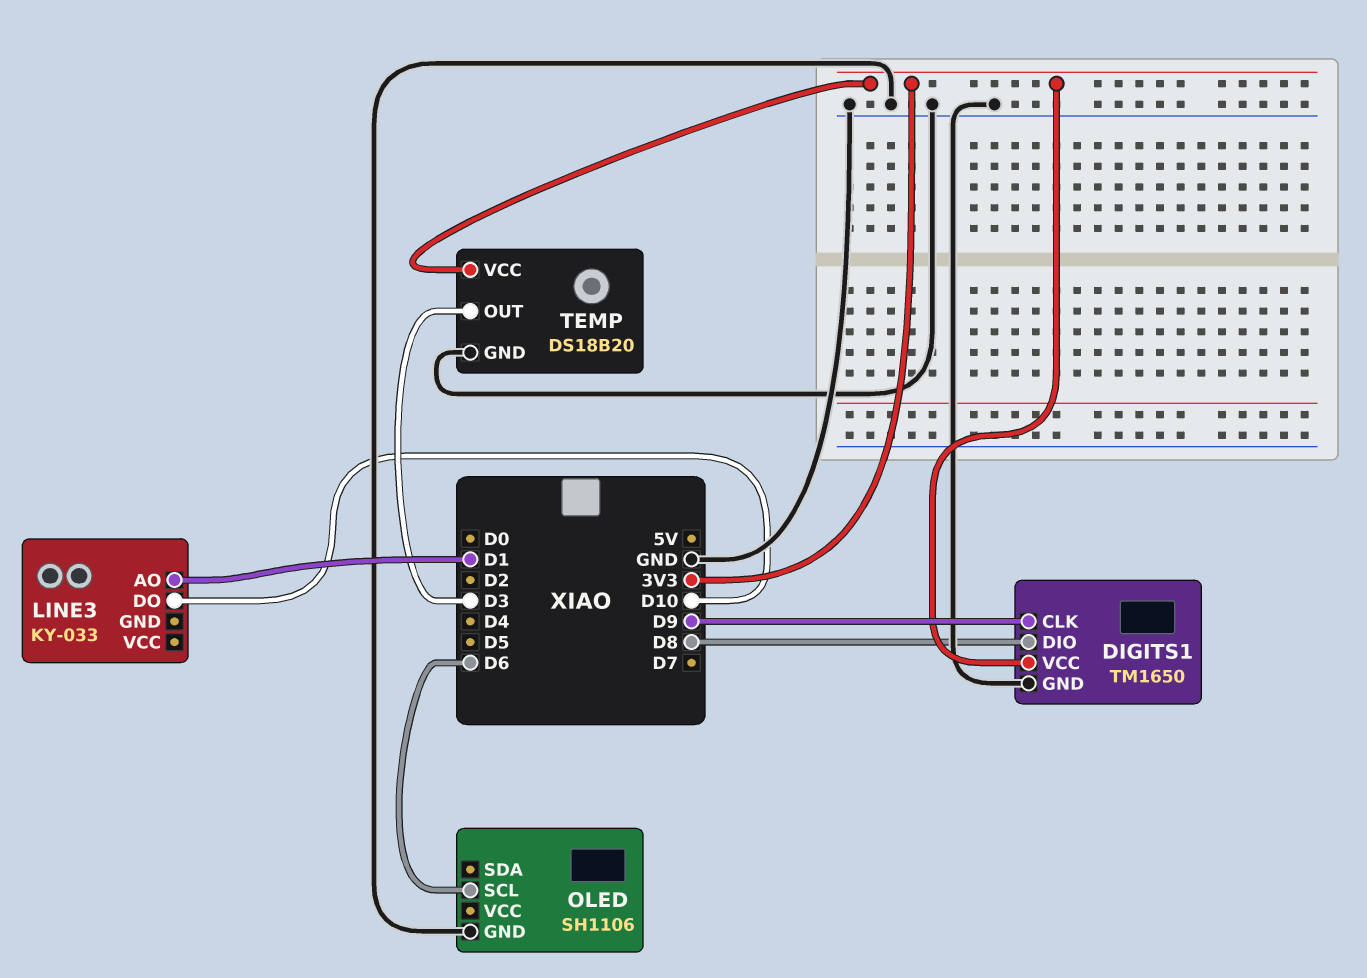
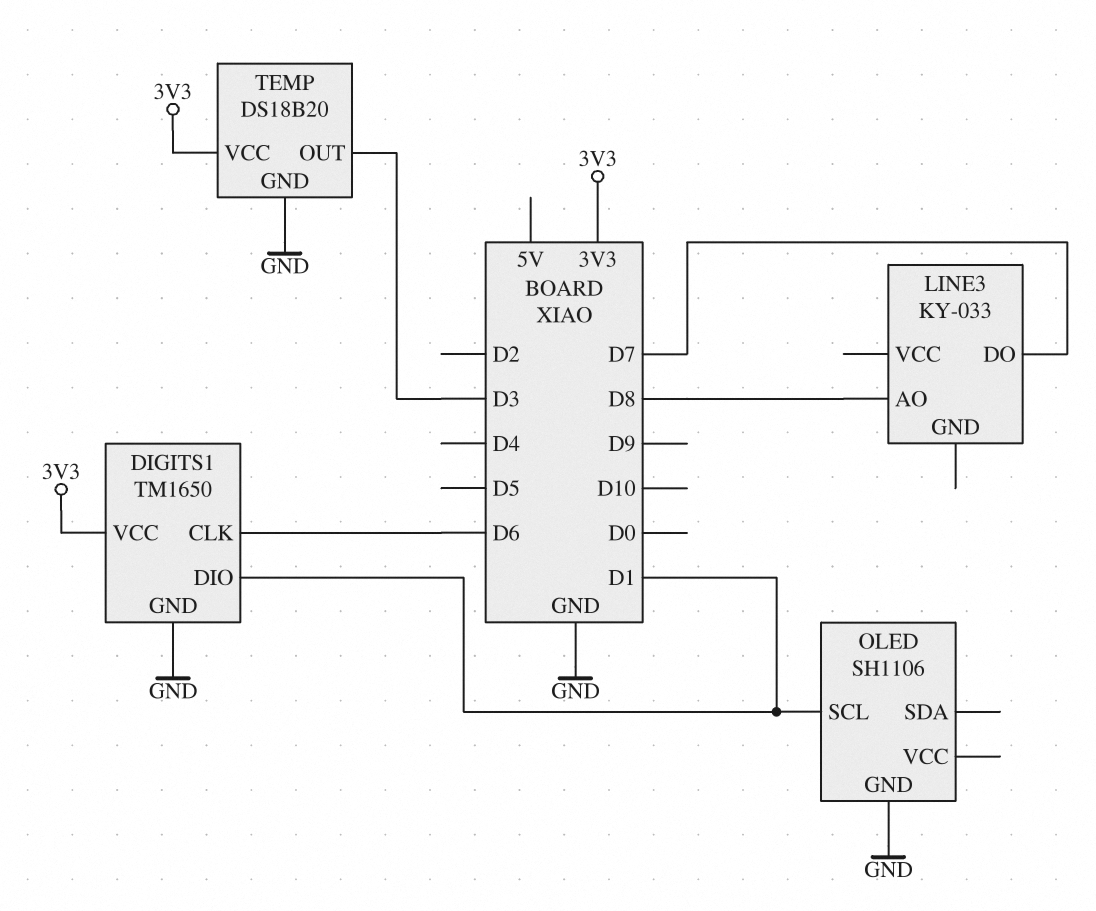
DIGITS1 pin CLK: D9 -> D6
DIGITS1 pin DIO: D8 -> D1
LINE3 pin AO: D1 -> D8
LINE3 pin DO: D10 -> D7
OLED pin SCL: D6 -> D1

